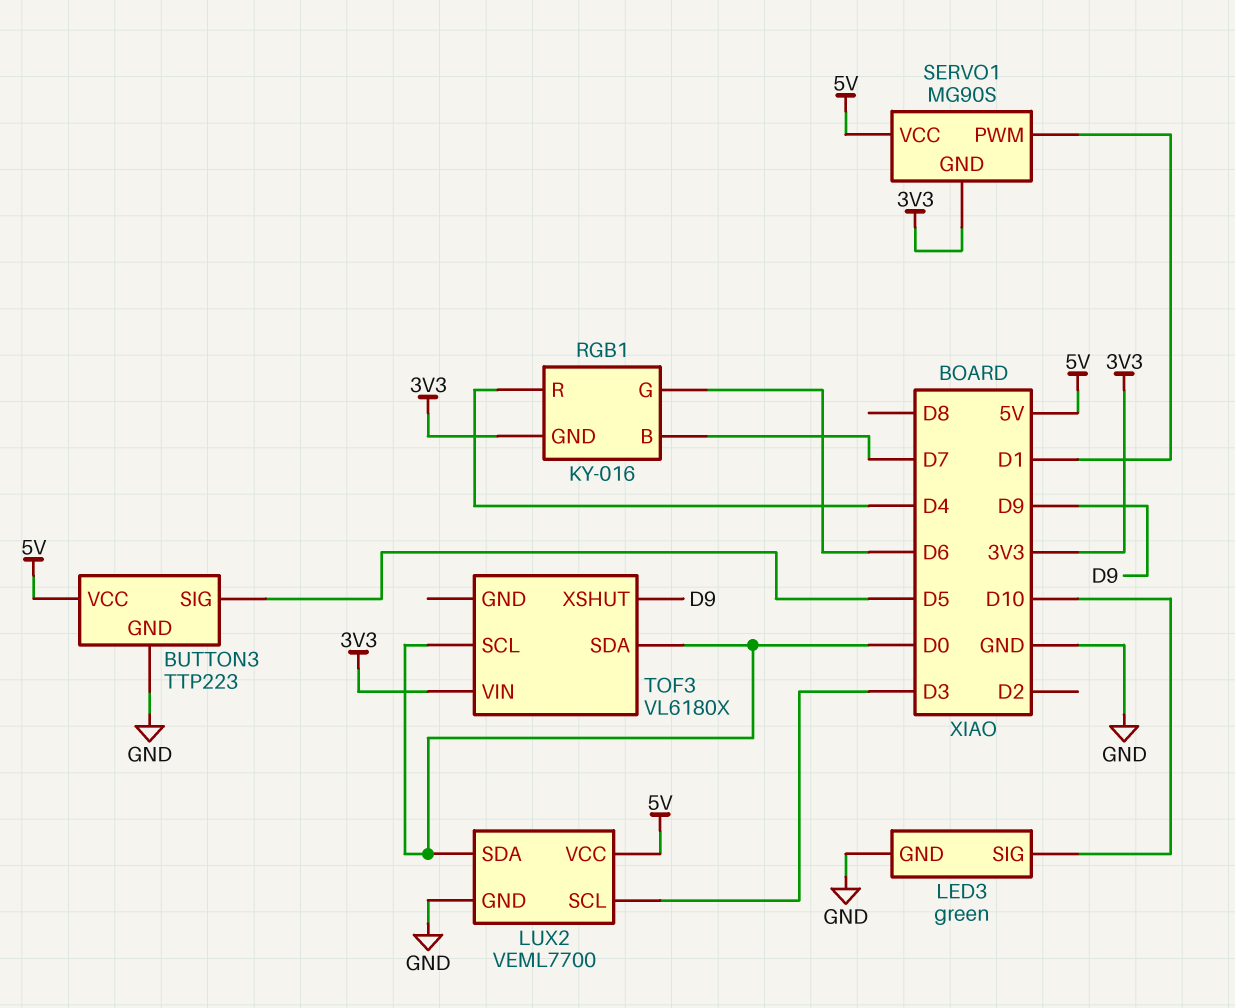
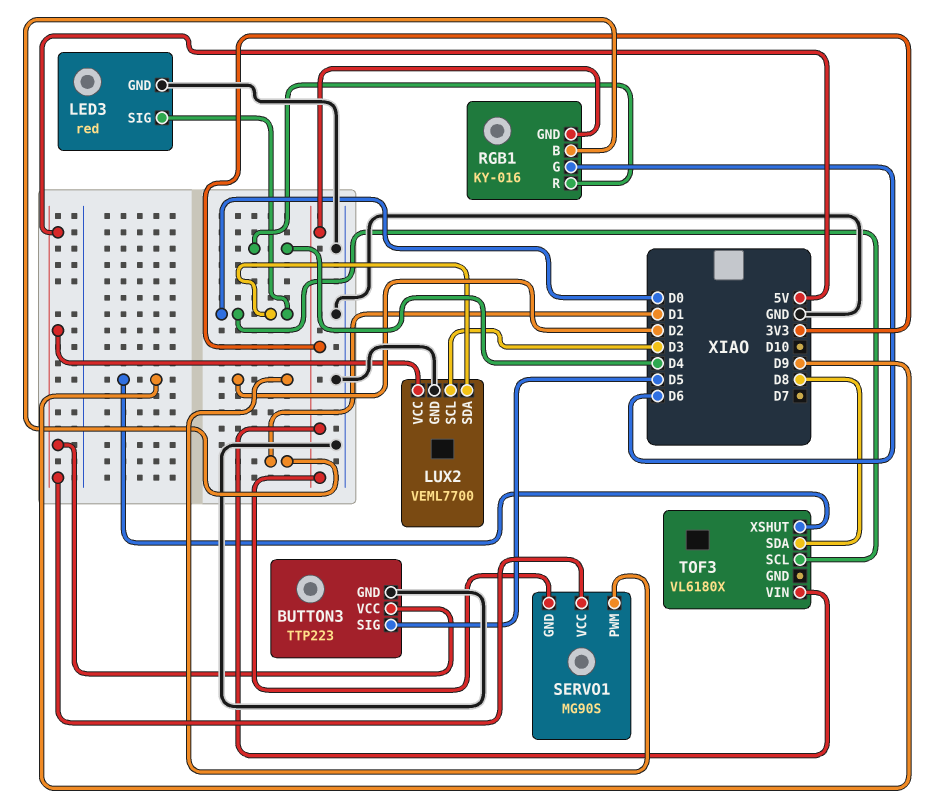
LED3: green -> red
LED3 pin SIG: D10 -> D0
RGB1 pin B: D7 -> D1
SERVO1 pin PWM: D1 -> D2
TOF3 pin SDA: D0 -> D8

